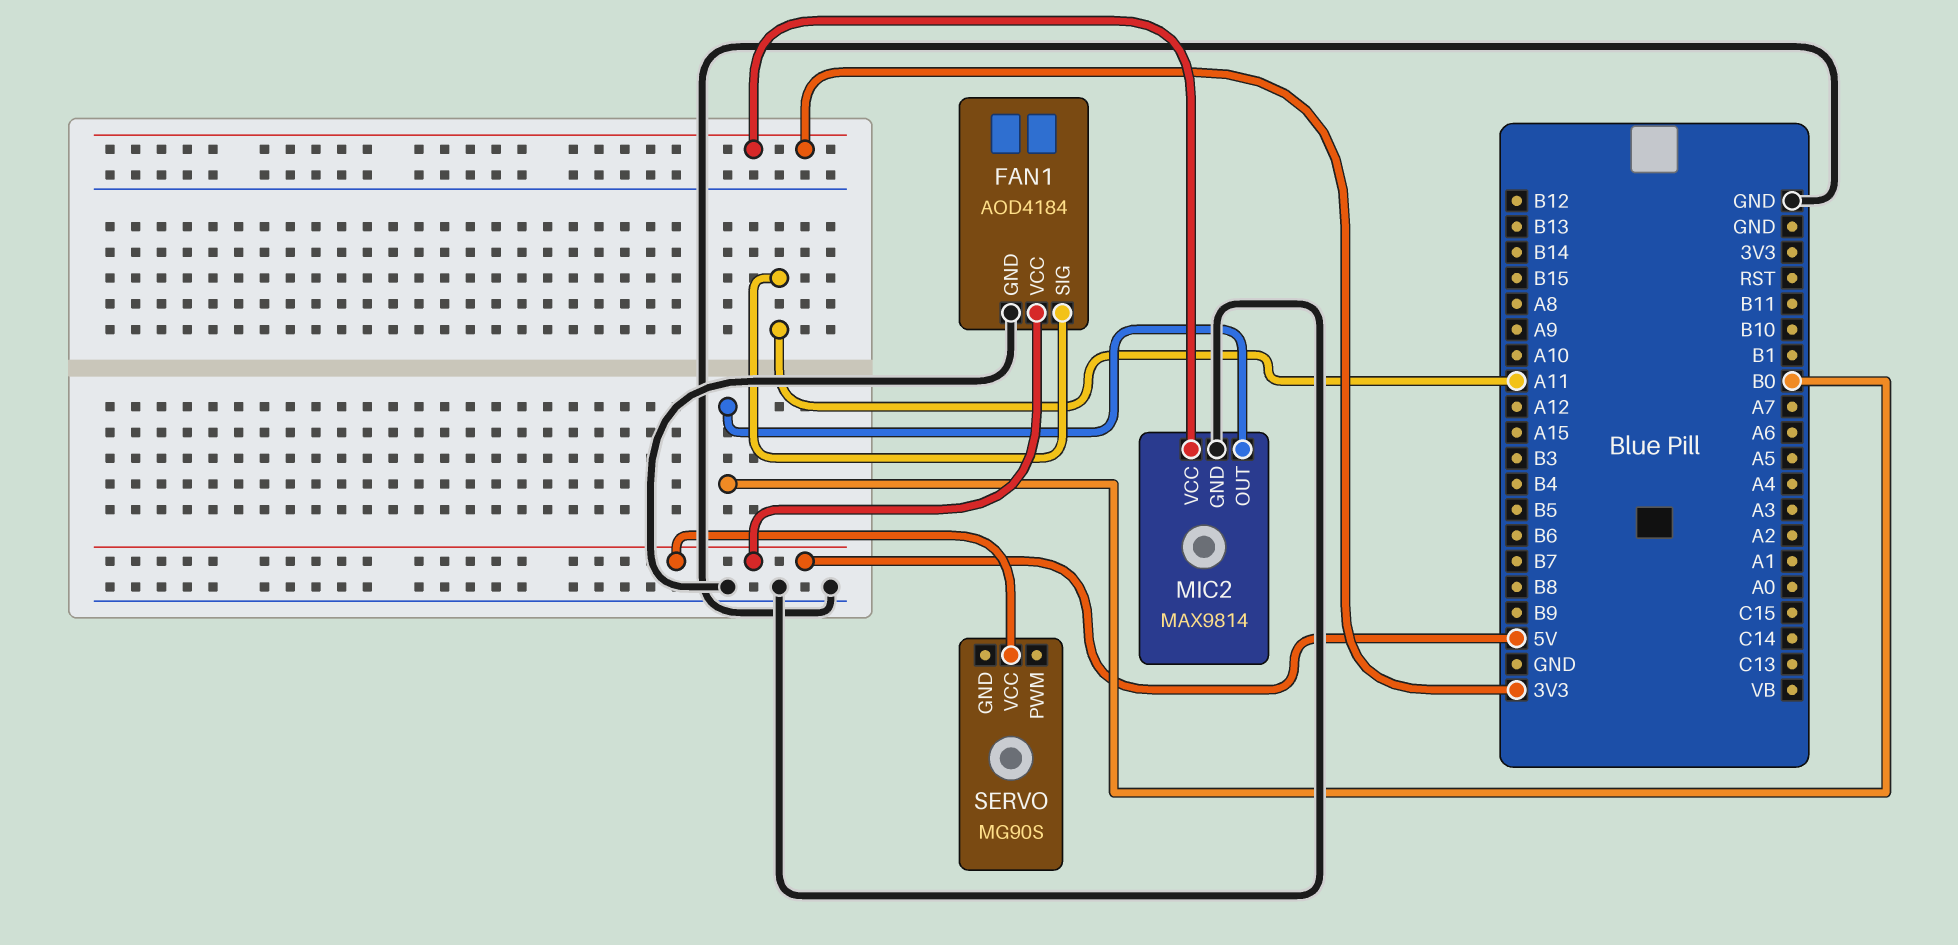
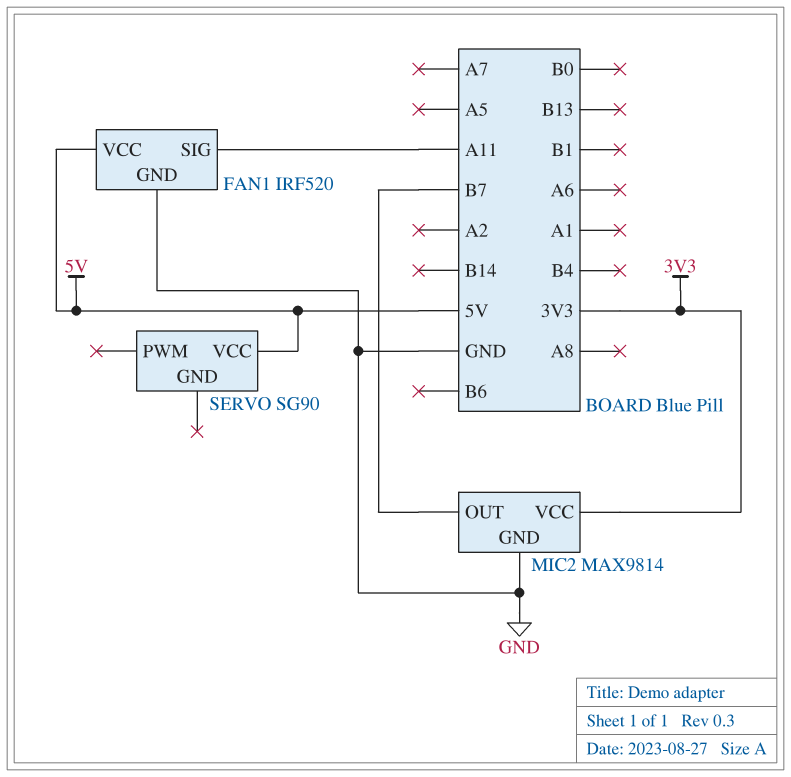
FAN1: AOD4184 -> IRF520
MIC2 pin OUT: B0 -> B7
SERVO: MG90S -> SG90

